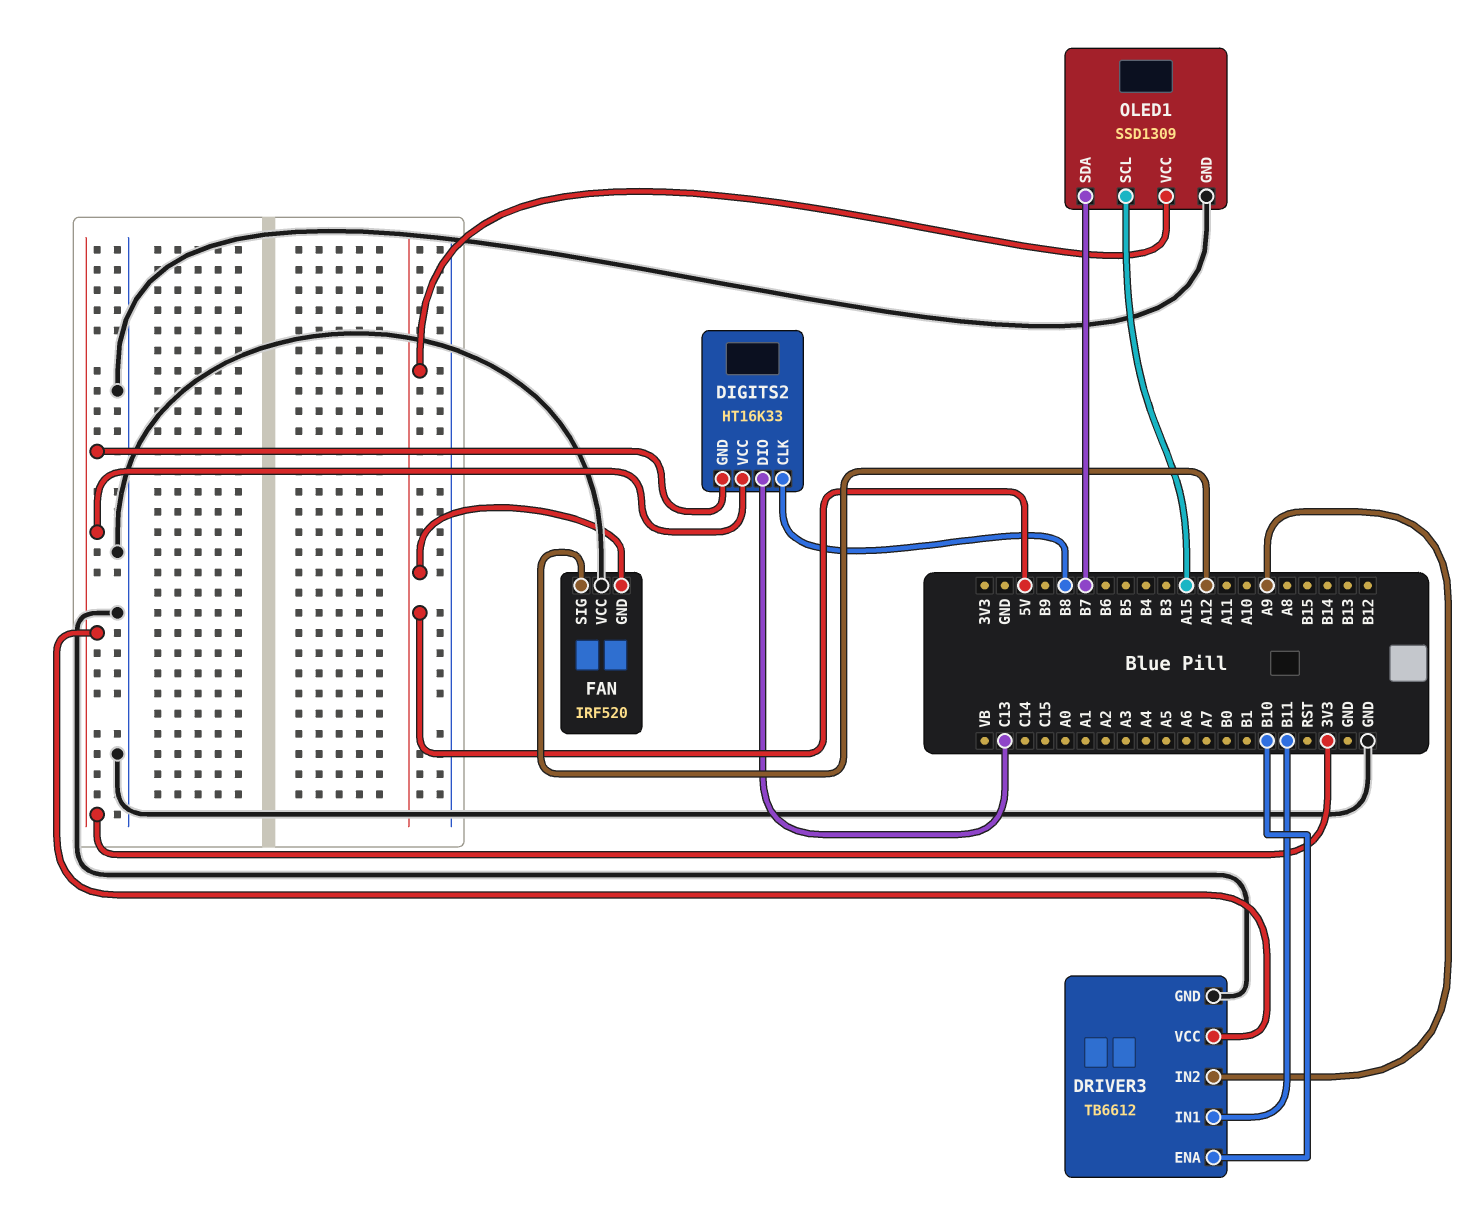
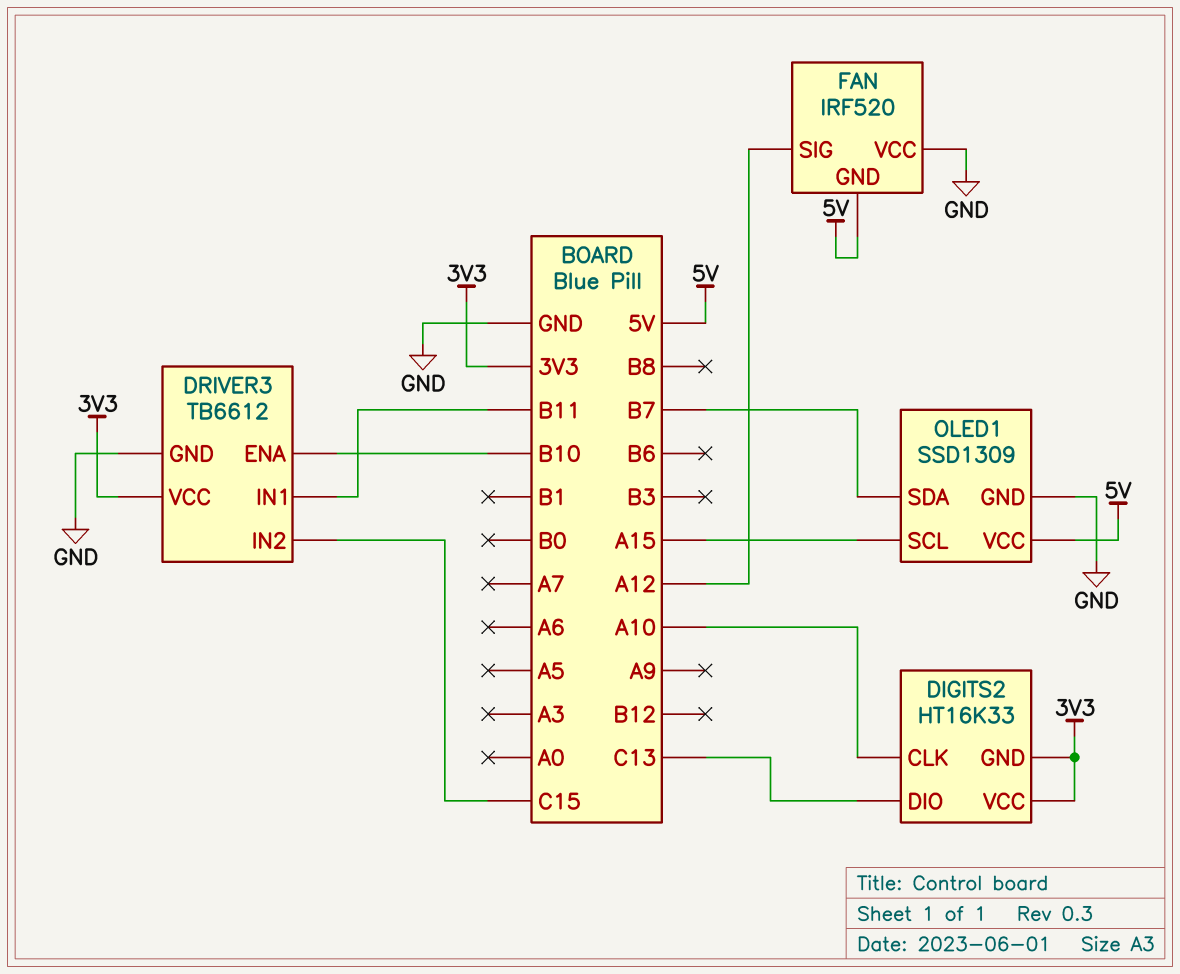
DIGITS2 pin CLK: B8 -> A10
DRIVER3 pin IN2: A9 -> C15

